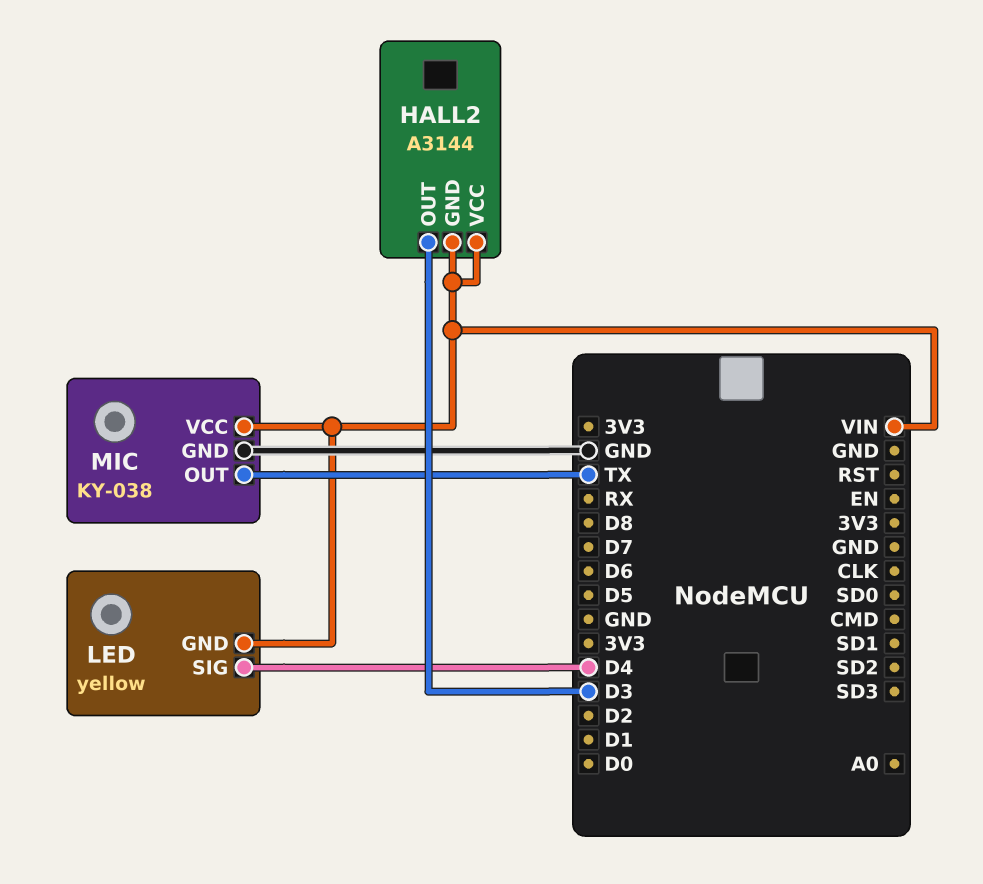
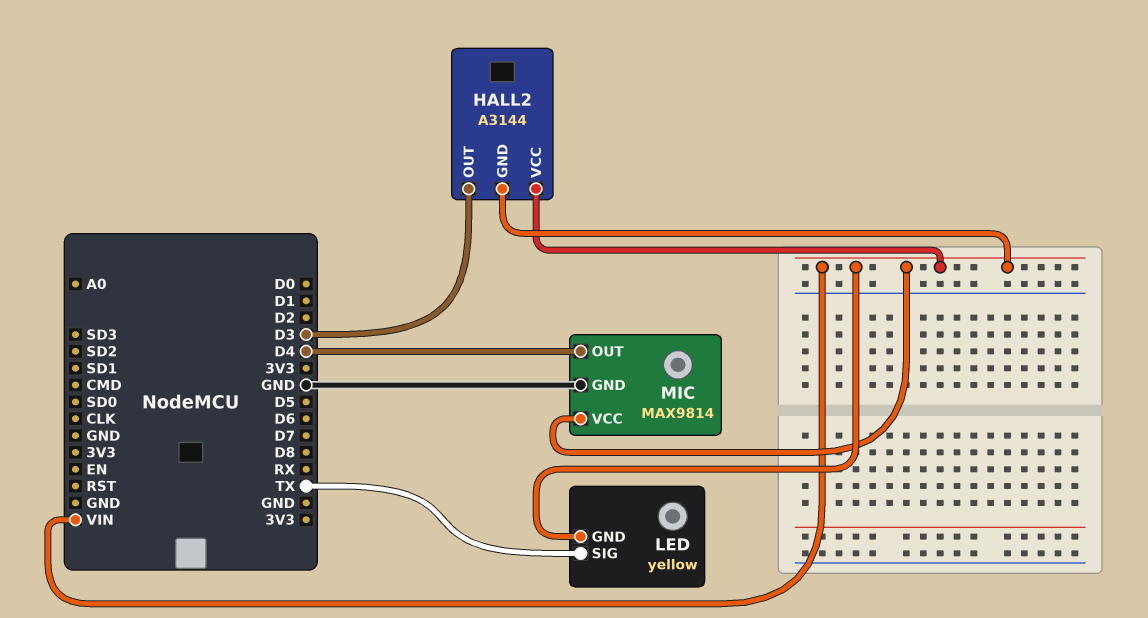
LED pin SIG: D4 -> TX
MIC: KY-038 -> MAX9814
MIC pin OUT: TX -> D4

